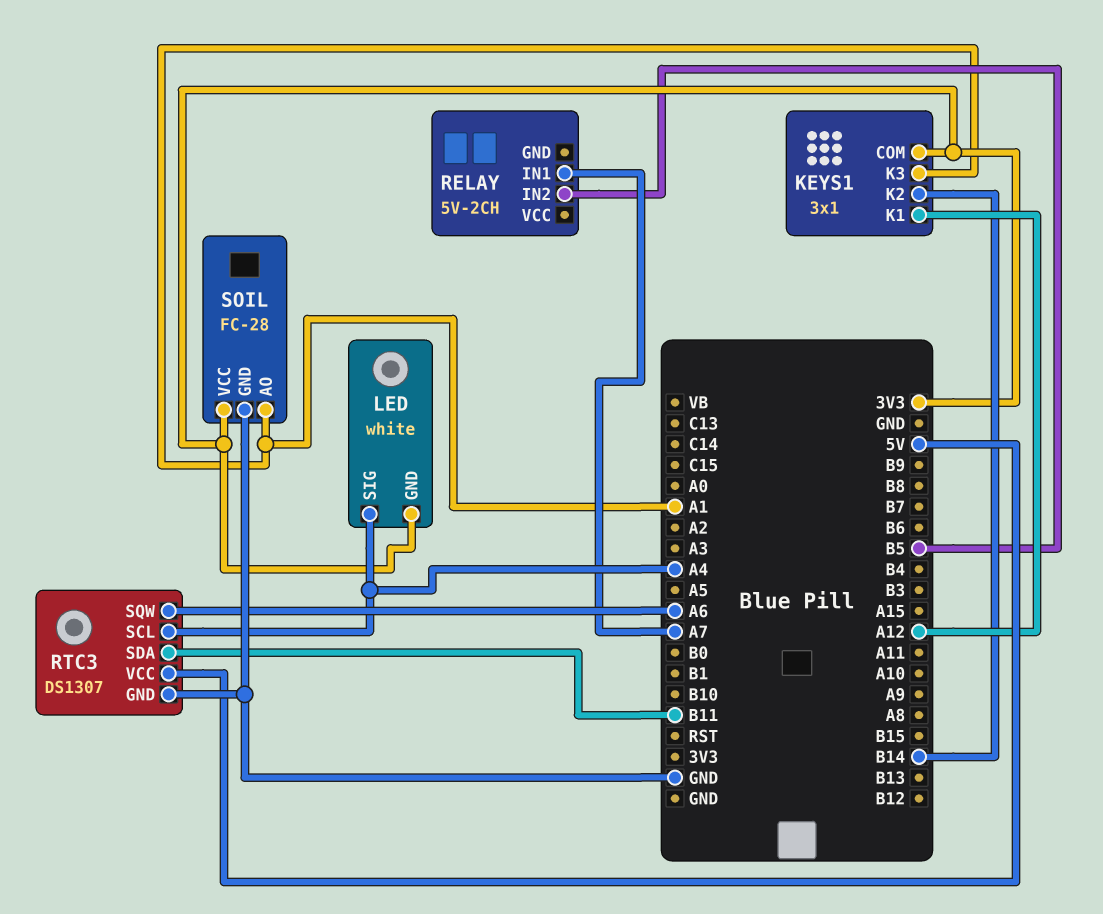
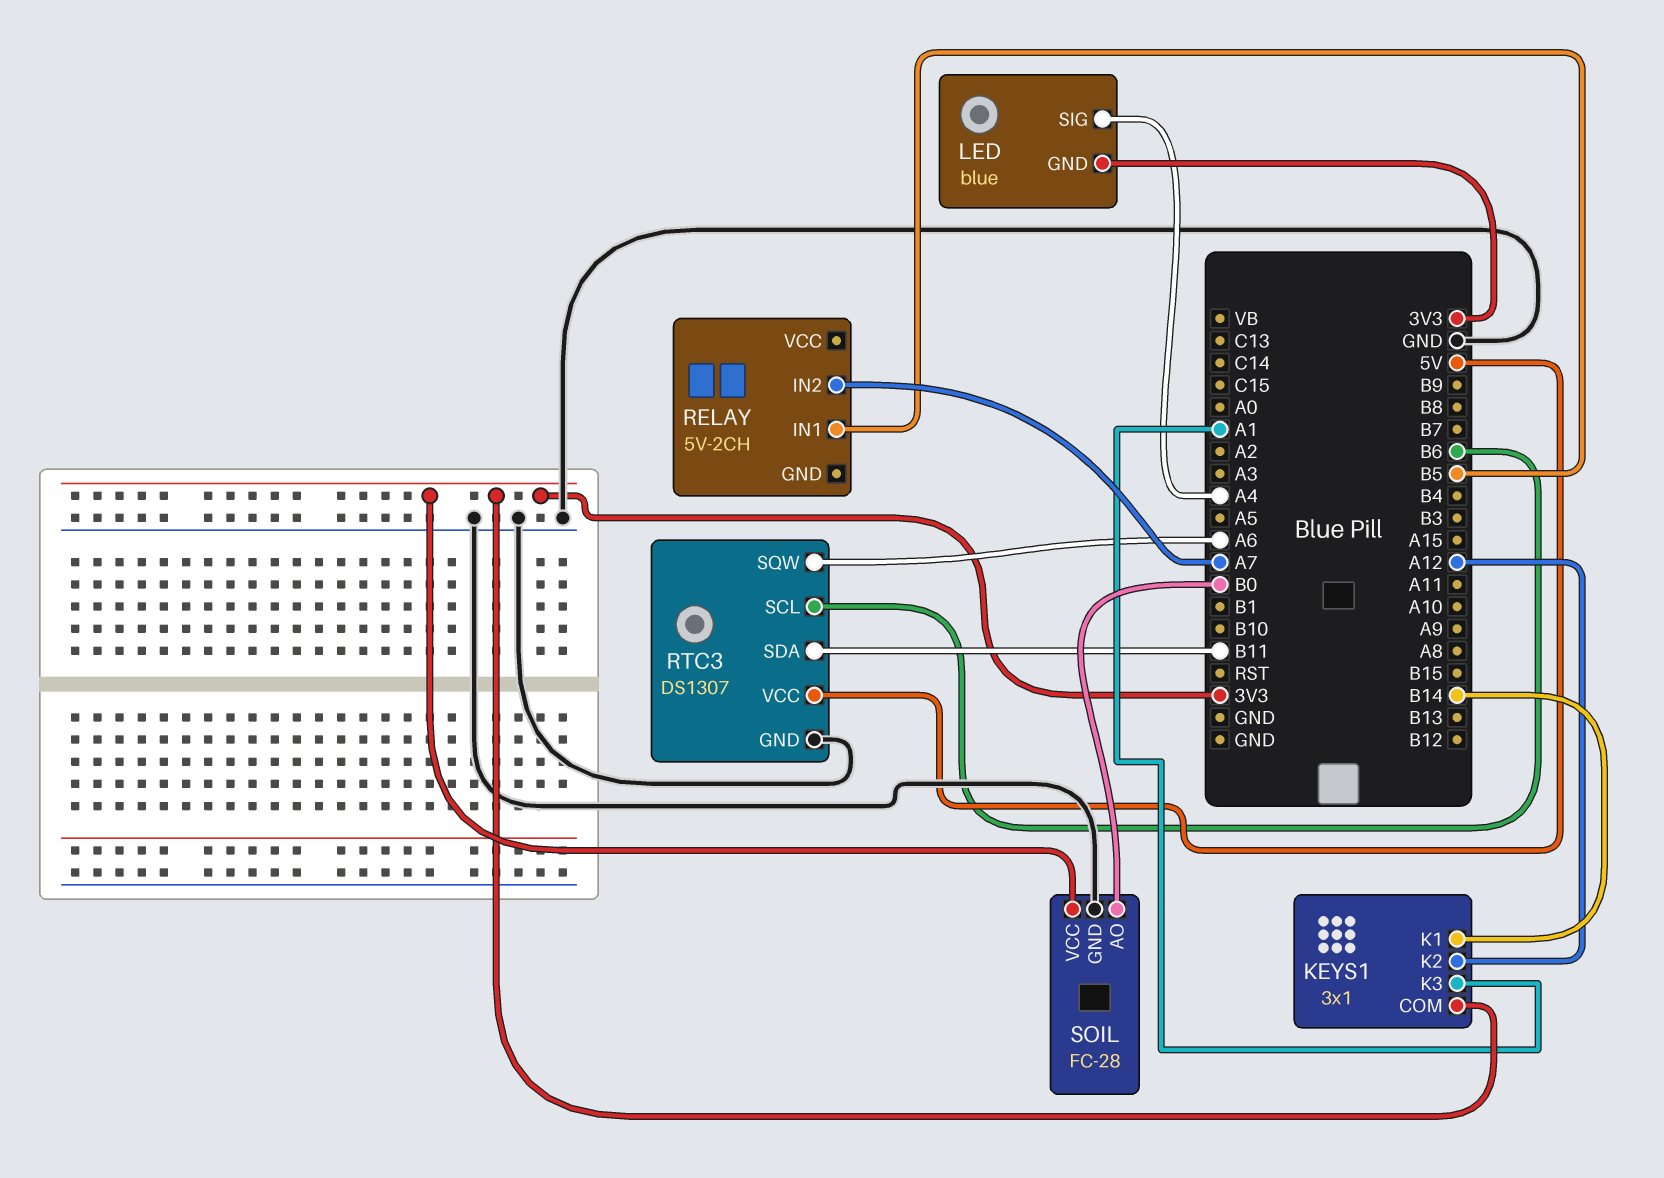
KEYS1 pin K1: A12 -> B14
KEYS1 pin K2: B14 -> A12
LED: white -> blue
RELAY pin IN1: A7 -> B5
RELAY pin IN2: B5 -> A7
RTC3 pin SCL: A4 -> B6
SOIL pin AO: A1 -> B0

